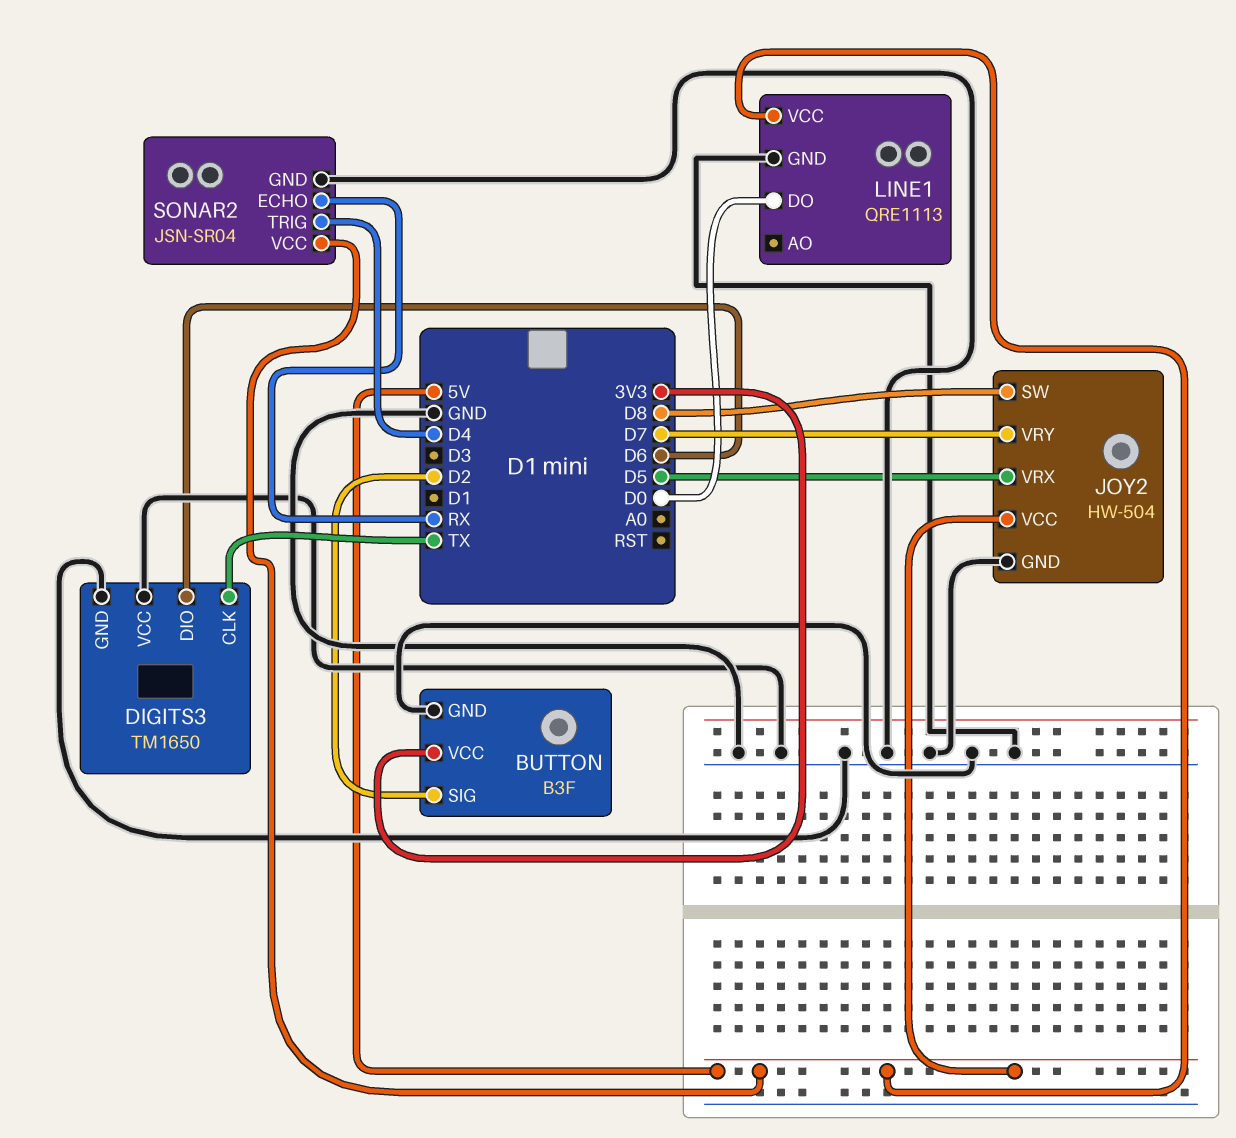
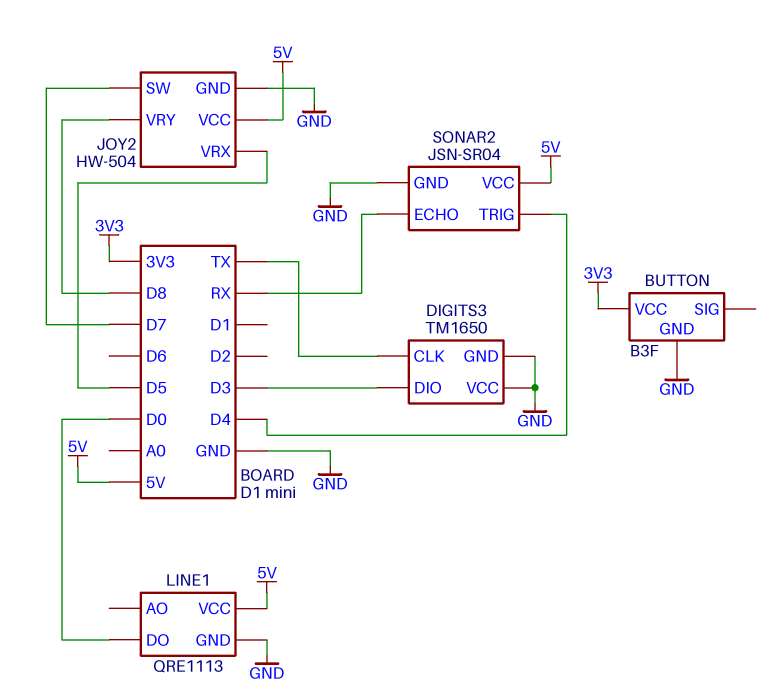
BUTTON pin SIG: D2 -> none
DIGITS3 pin DIO: D6 -> D3
JOY2 pin SW: D8 -> D7
JOY2 pin VRY: D7 -> D8

